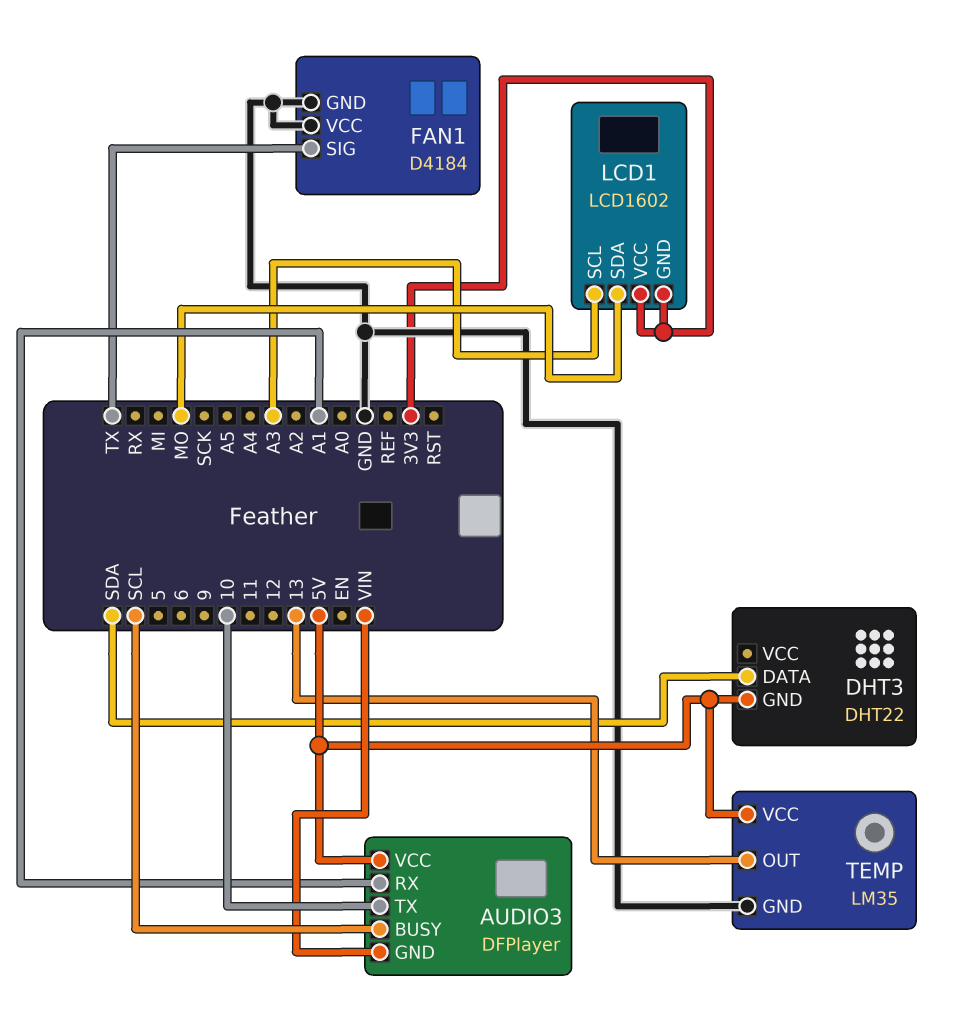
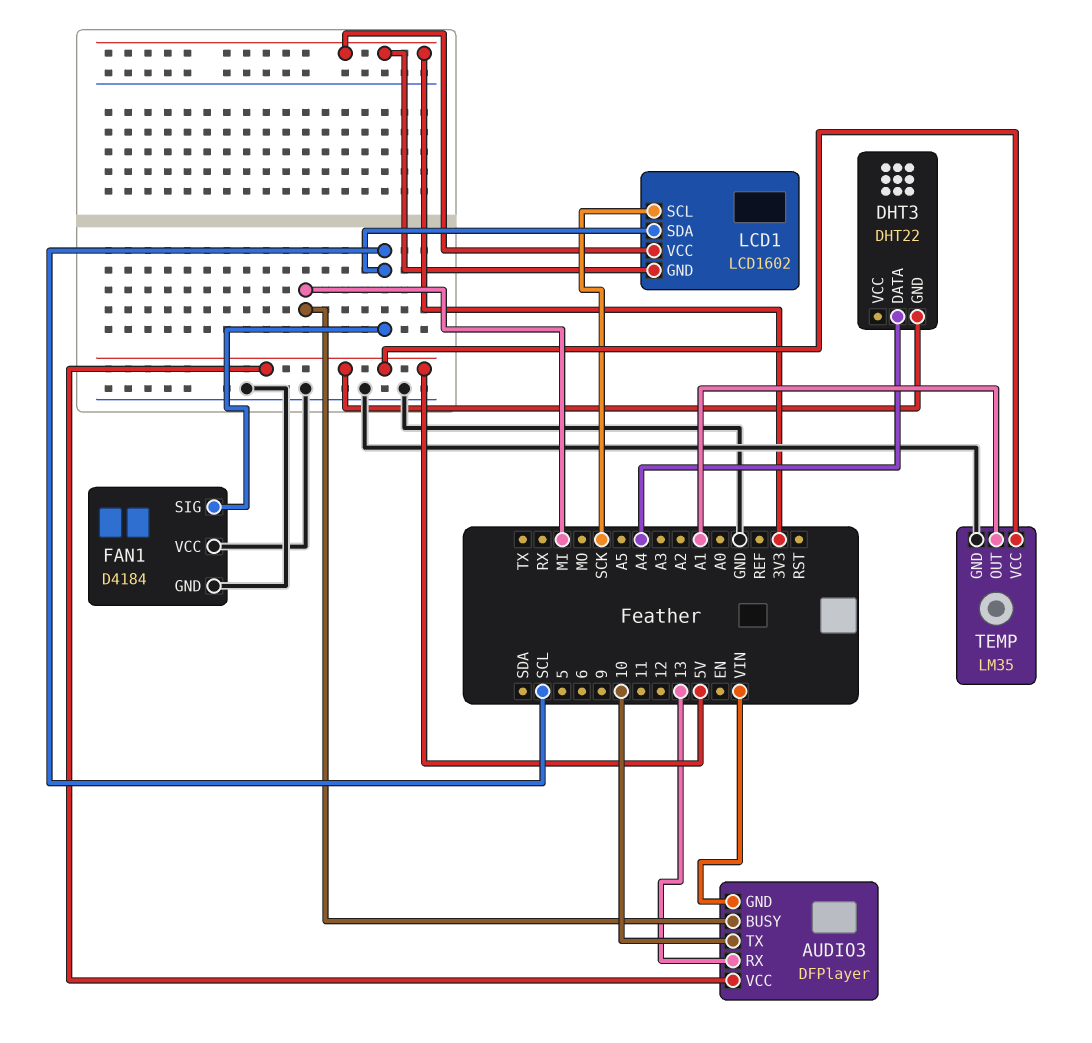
AUDIO3 pin BUSY: SCL -> MI
AUDIO3 pin RX: A1 -> 13
DHT3 pin DATA: SDA -> A4
FAN1 pin SIG: TX -> SCL
LCD1 pin SCL: A3 -> SCK
LCD1 pin SDA: MO -> SCL
TEMP pin OUT: 13 -> A1

